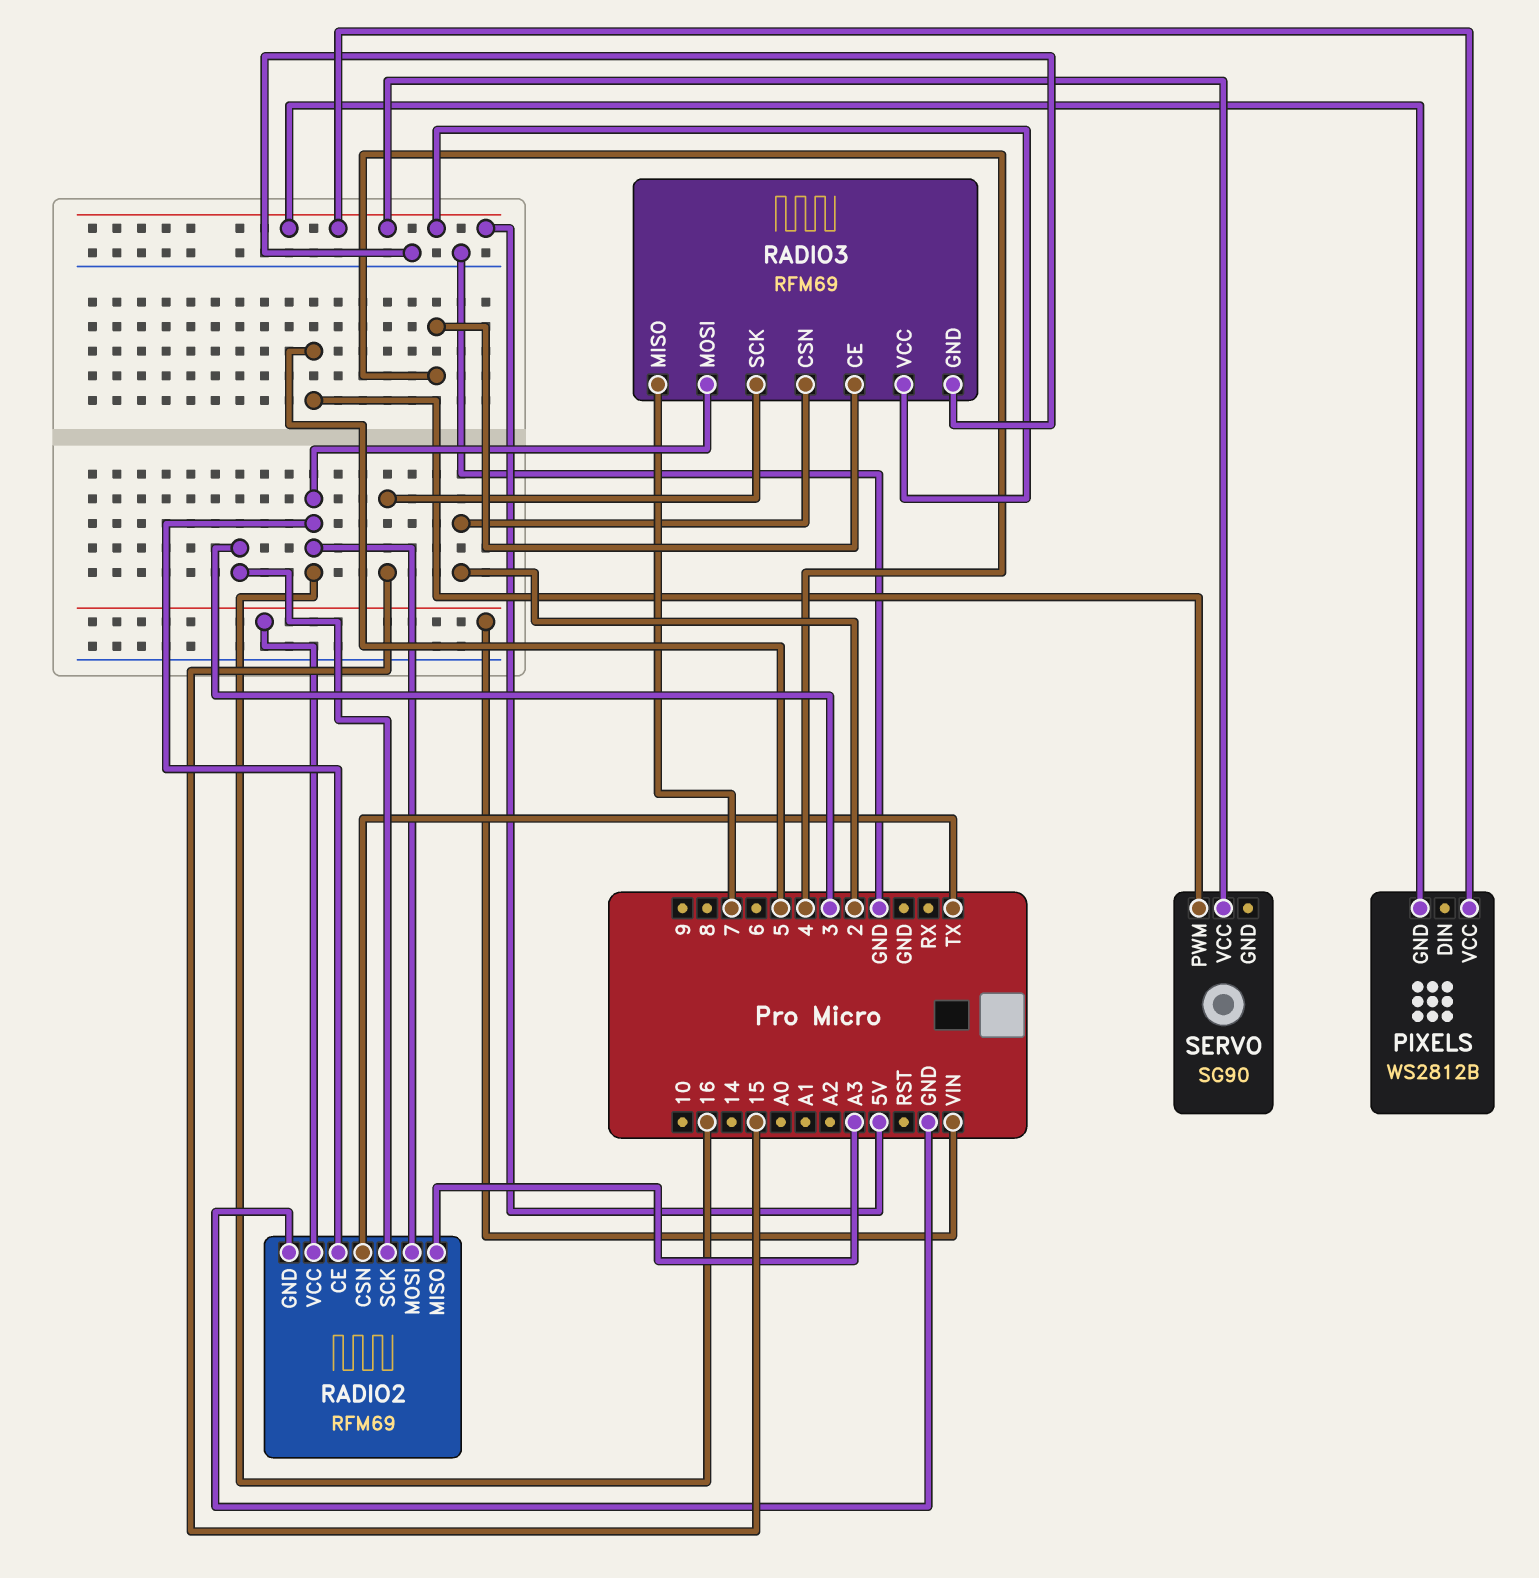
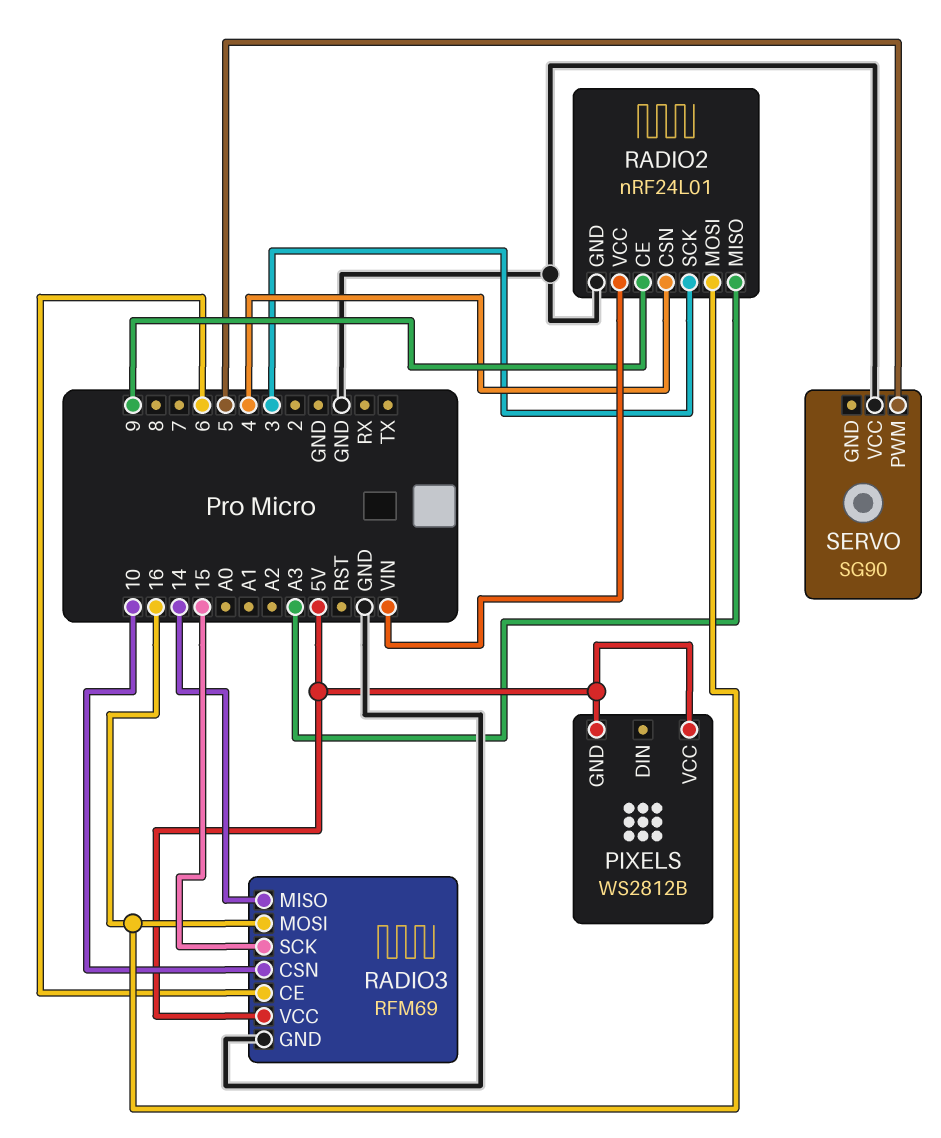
RADIO2: RFM69 -> nRF24L01
RADIO2 pin CE: 16 -> 9
RADIO2 pin CSN: TX -> 4
RADIO3 pin CE: 4 -> 6
RADIO3 pin CSN: 2 -> 10
RADIO3 pin MISO: 7 -> 14
SERVO pin VCC: 5V -> GND

